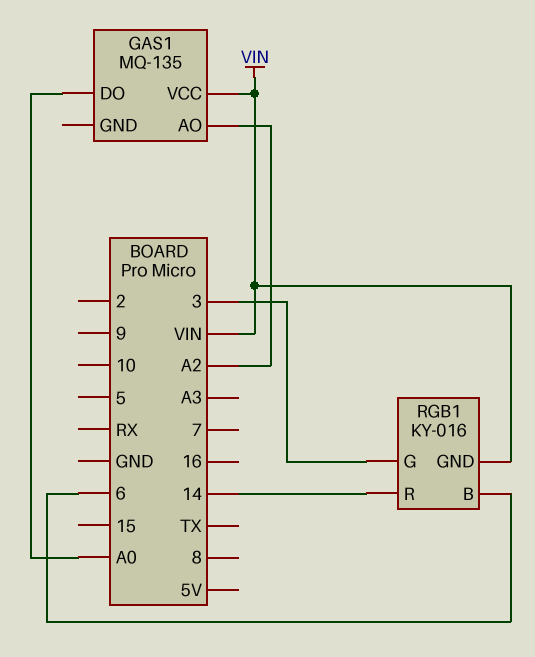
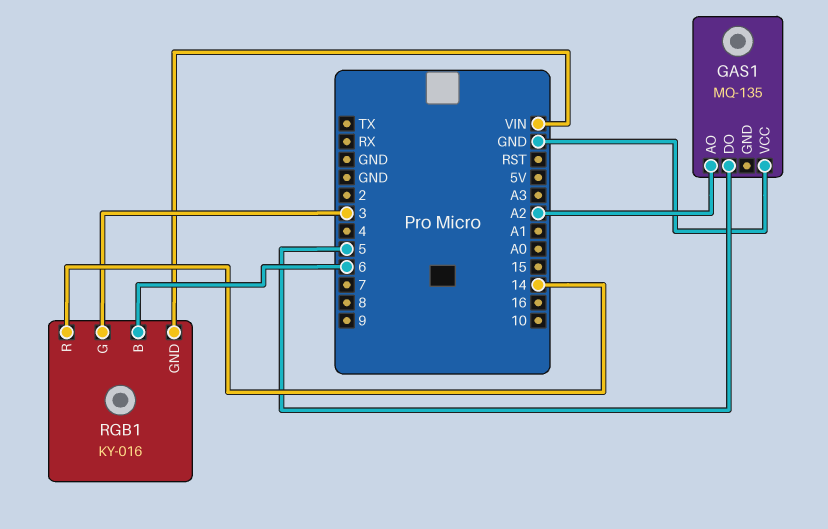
GAS1 pin DO: A0 -> 5
GAS1 pin VCC: VIN -> GND

